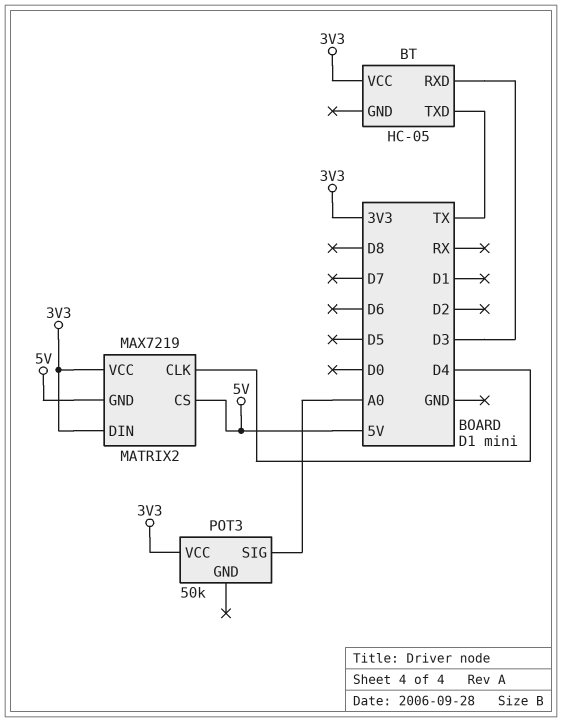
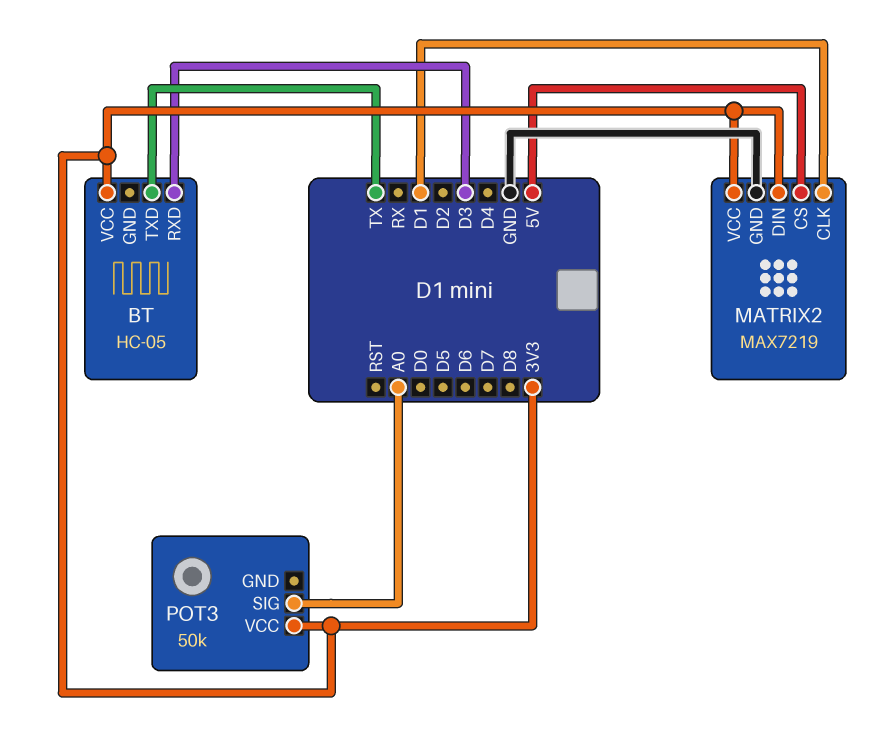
MATRIX2 pin CLK: D4 -> D1
MATRIX2 pin GND: 5V -> GND

